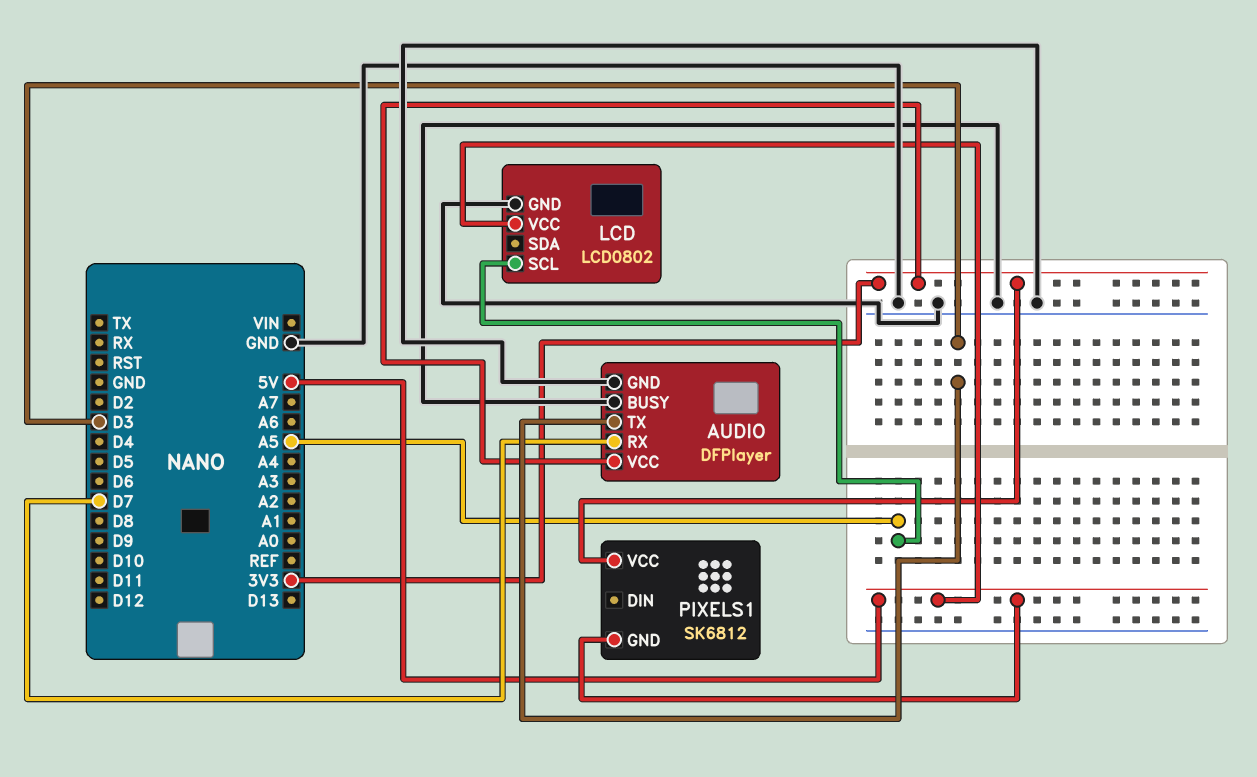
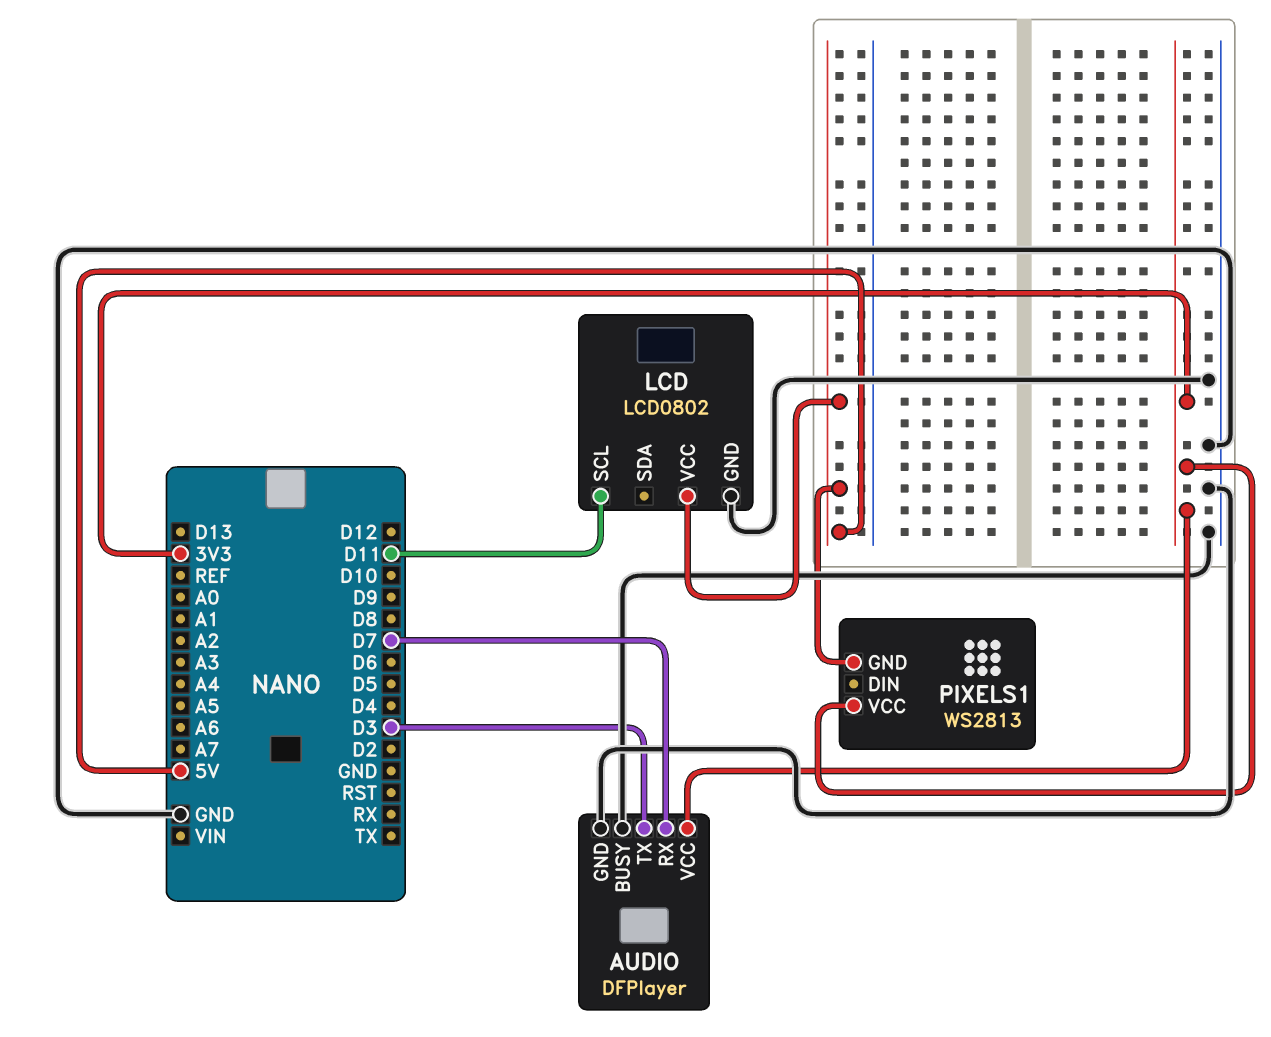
LCD pin SCL: A5 -> D11
PIXELS1: SK6812 -> WS2813

